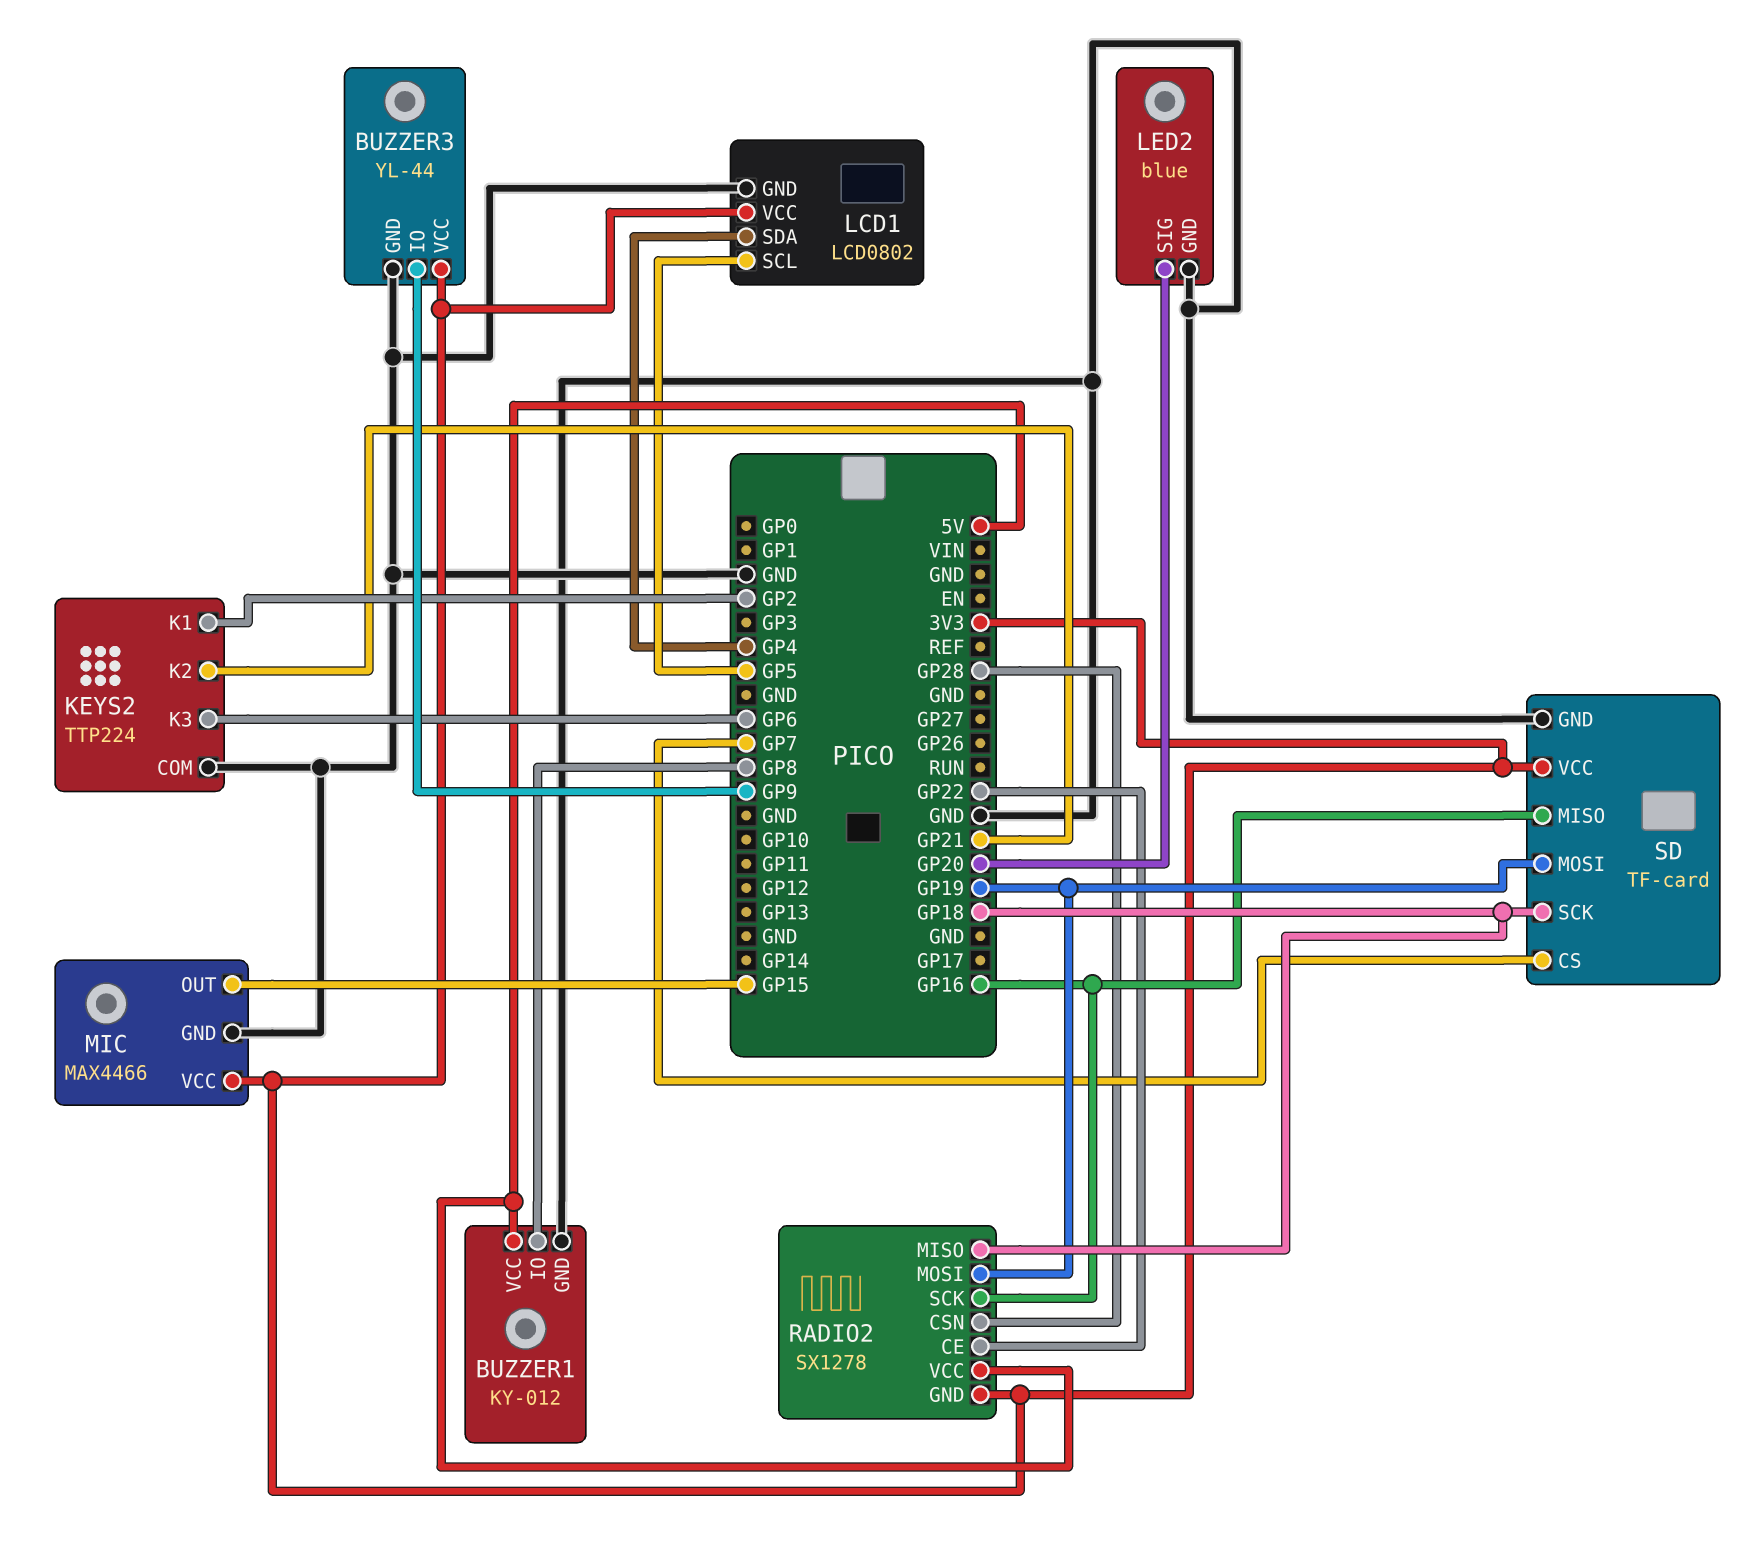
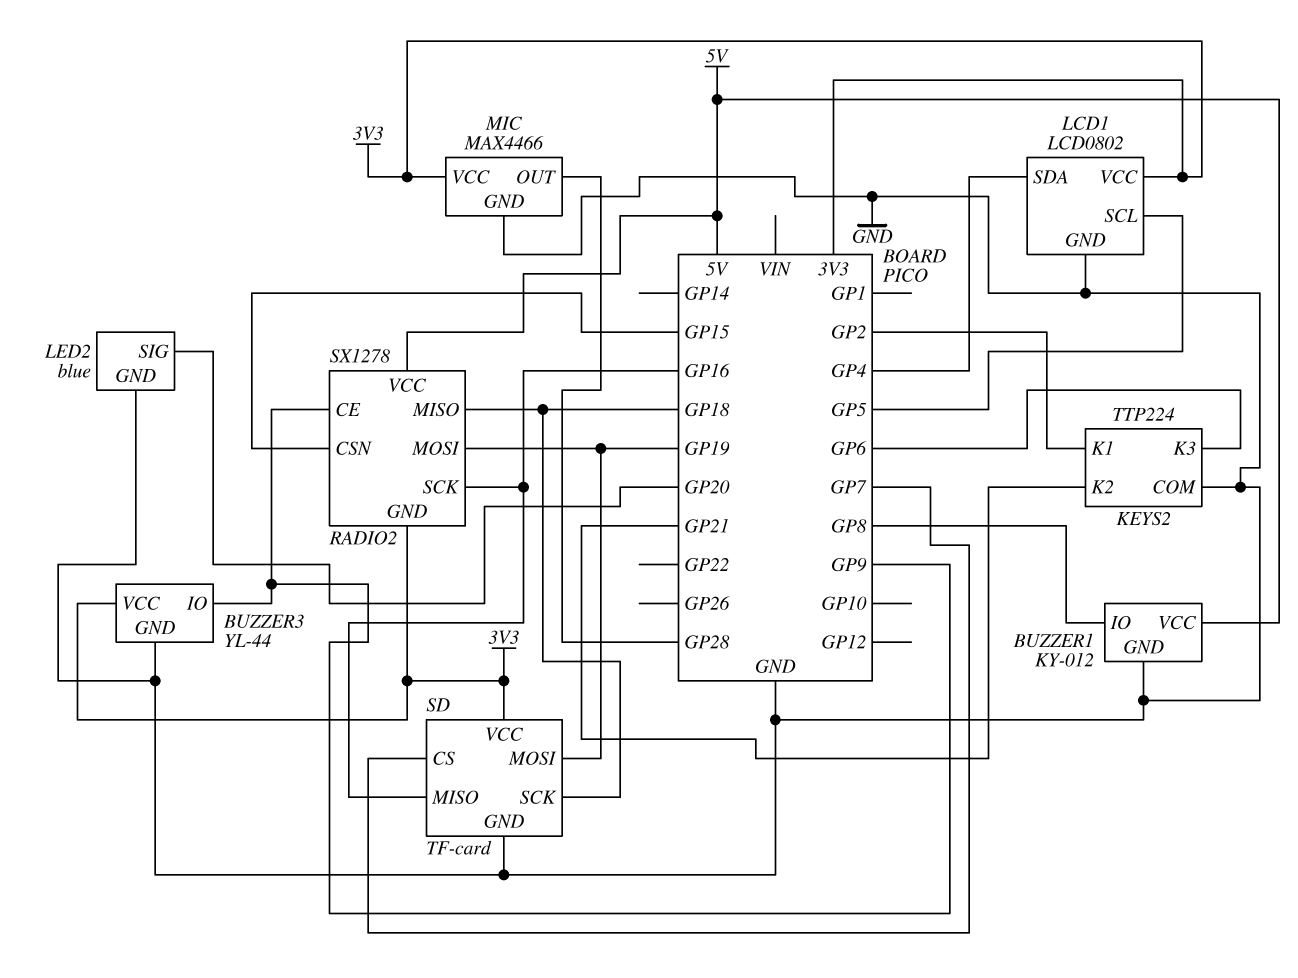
MIC pin OUT: GP15 -> GP28
RADIO2 pin CE: GP22 -> GP9
RADIO2 pin CSN: GP28 -> GP15

